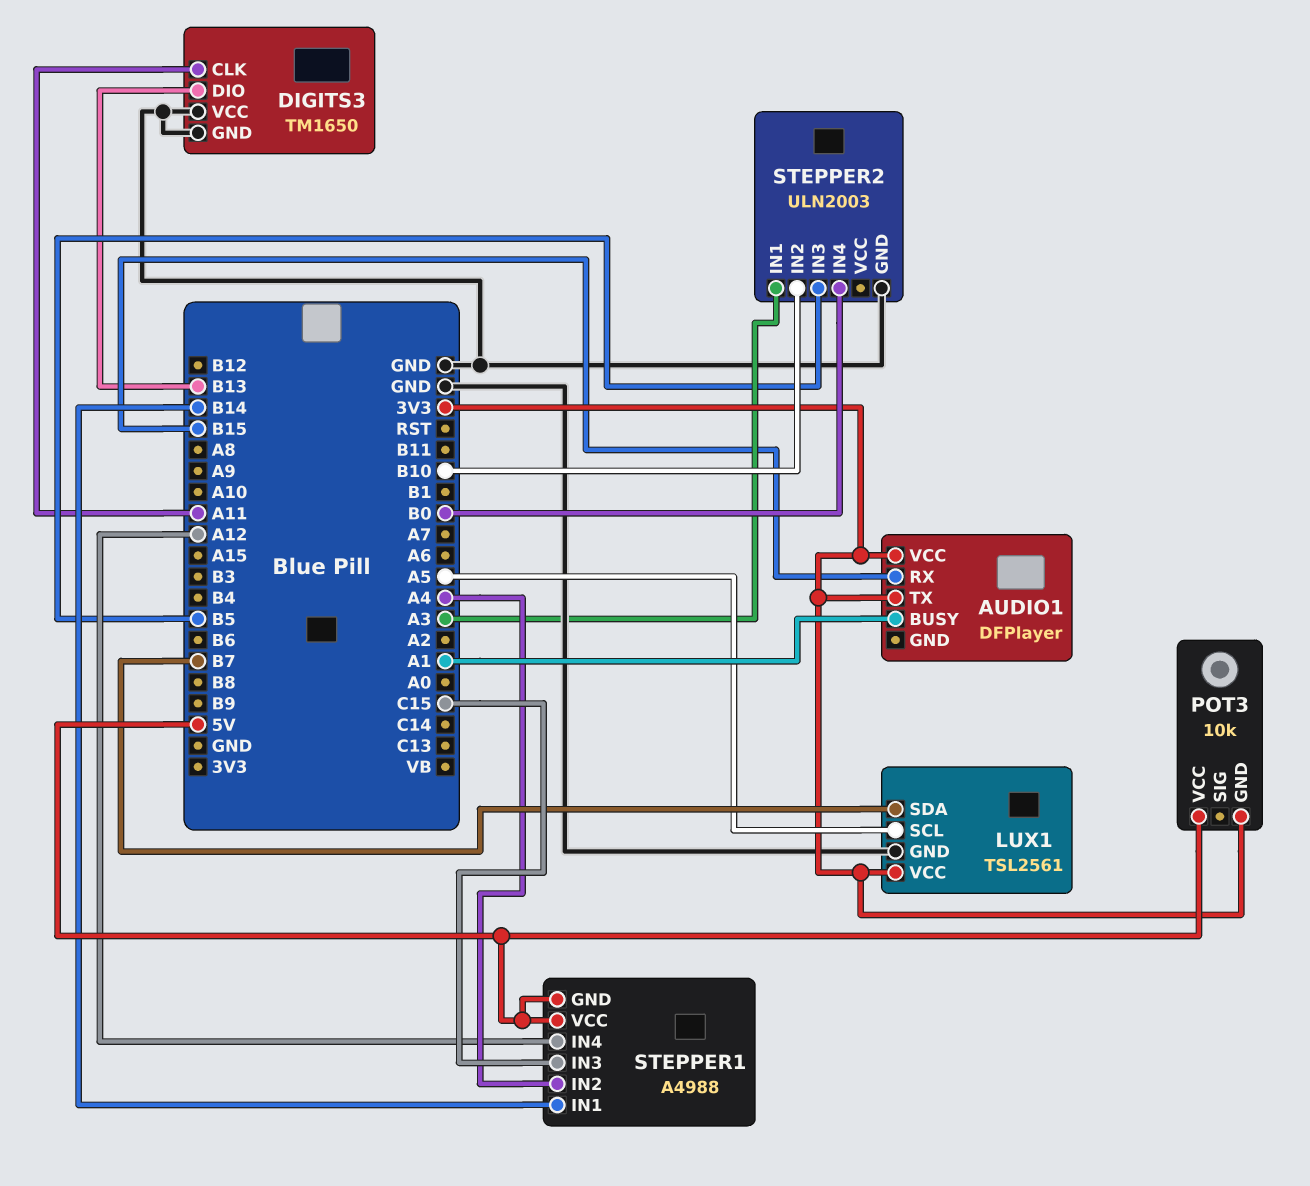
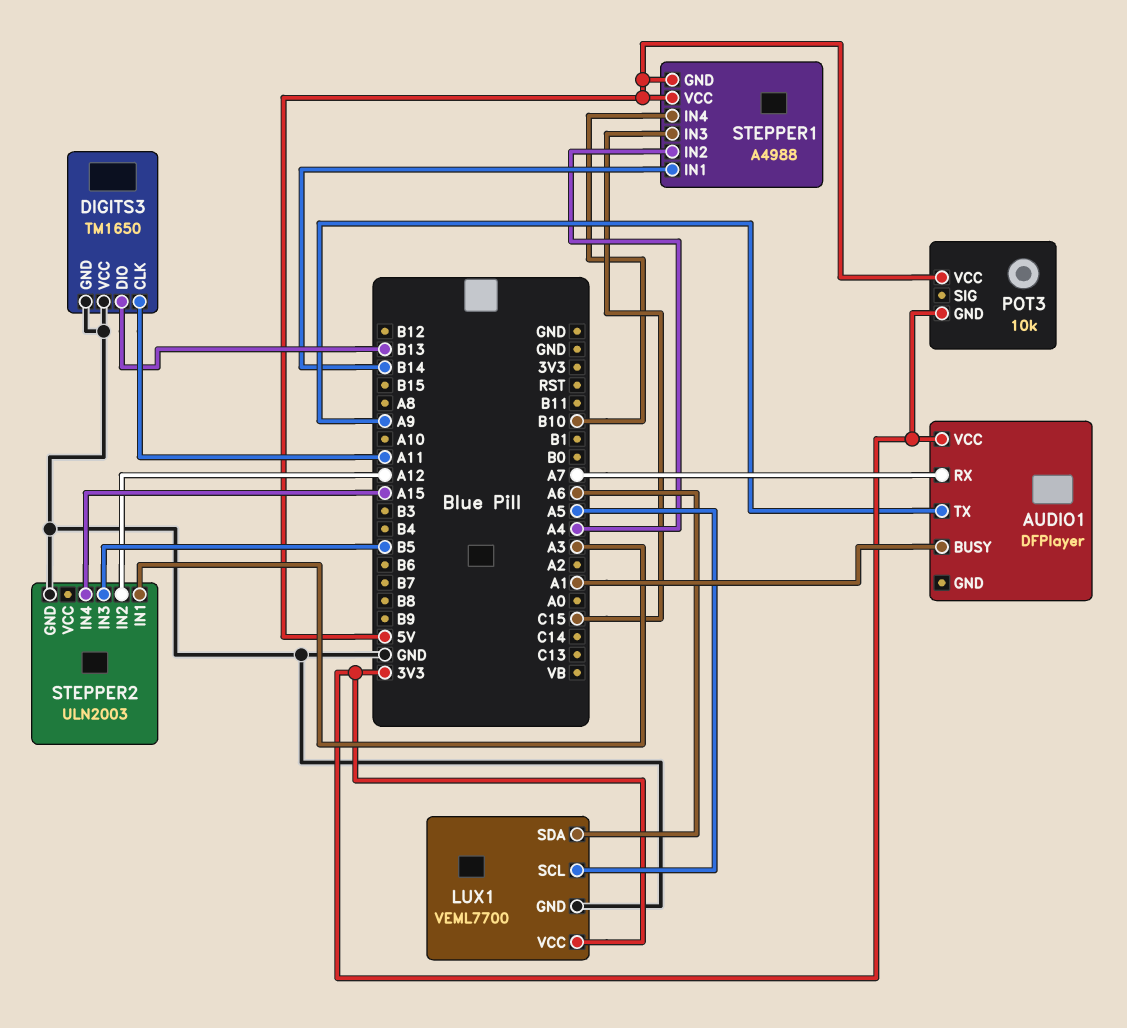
AUDIO1 pin RX: B15 -> A7
AUDIO1 pin TX: 3V3 -> A9
LUX1: TSL2561 -> VEML7700
LUX1 pin SDA: B7 -> A6
STEPPER1 pin IN4: A12 -> B10
STEPPER2 pin IN2: B10 -> A12
STEPPER2 pin IN4: B0 -> A15

